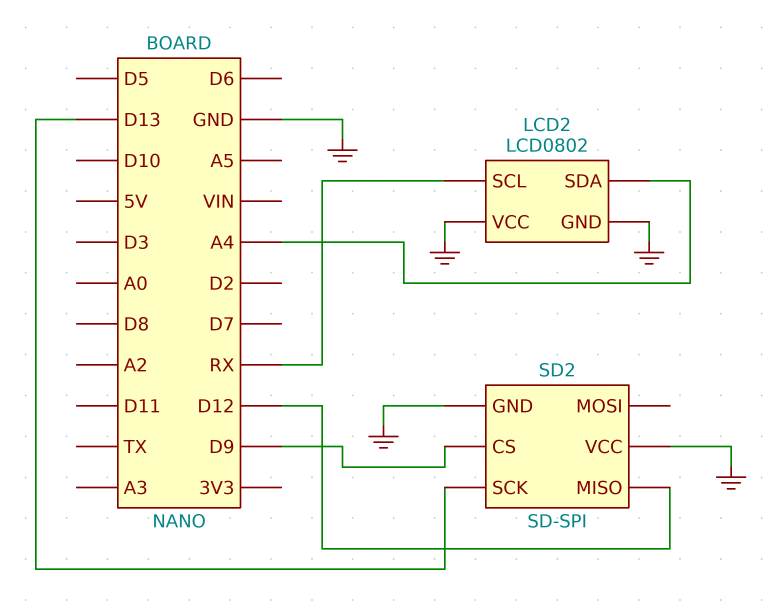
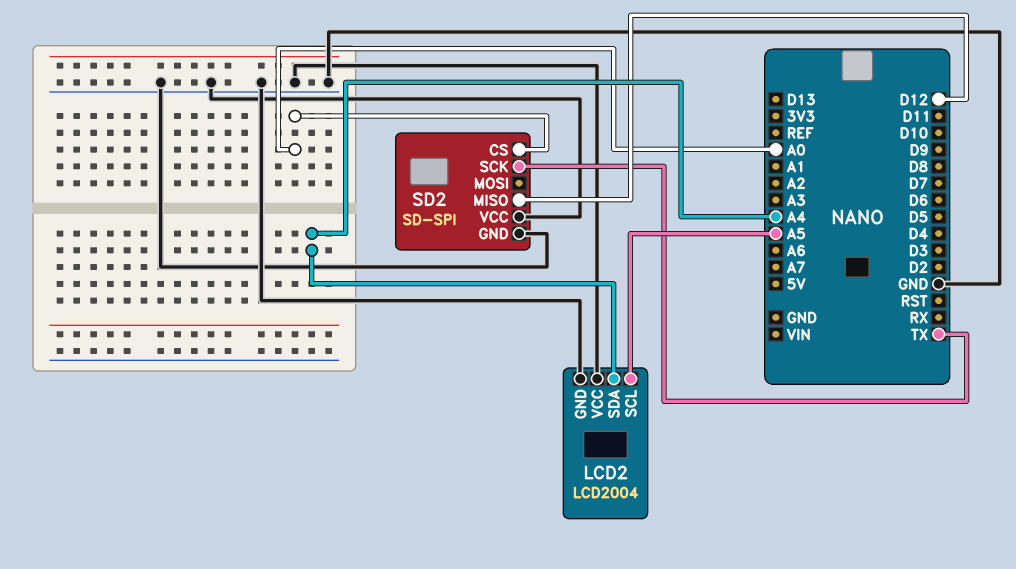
LCD2: LCD0802 -> LCD2004
LCD2 pin SCL: RX -> A5
SD2 pin CS: D9 -> A0
SD2 pin SCK: D13 -> TX

